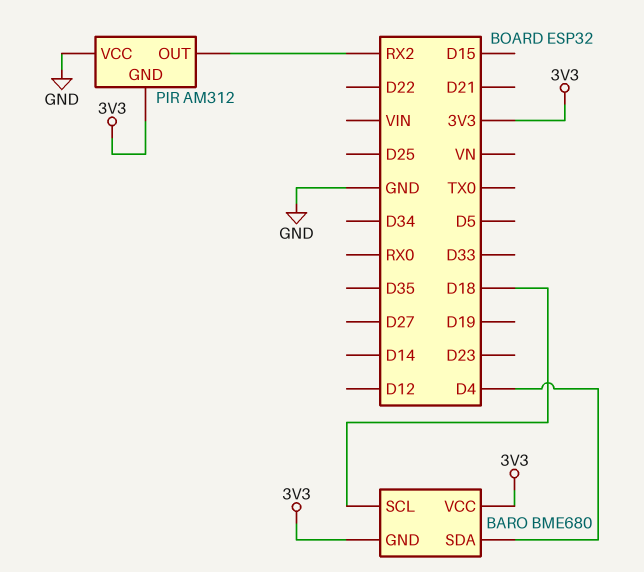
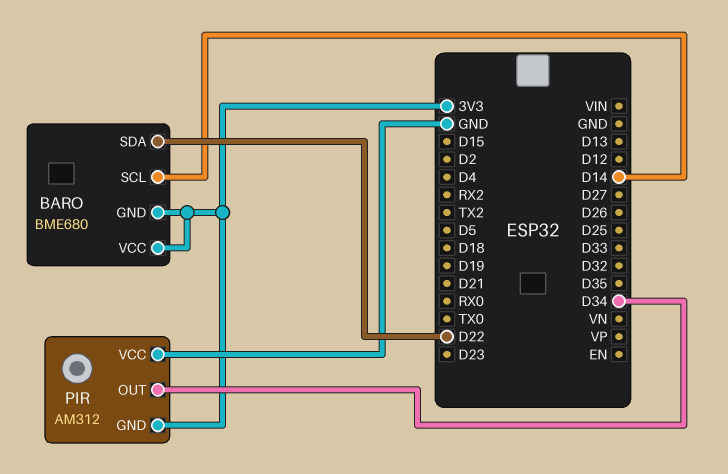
BARO pin SCL: D18 -> D14
BARO pin SDA: D4 -> D22
PIR pin OUT: RX2 -> D34

